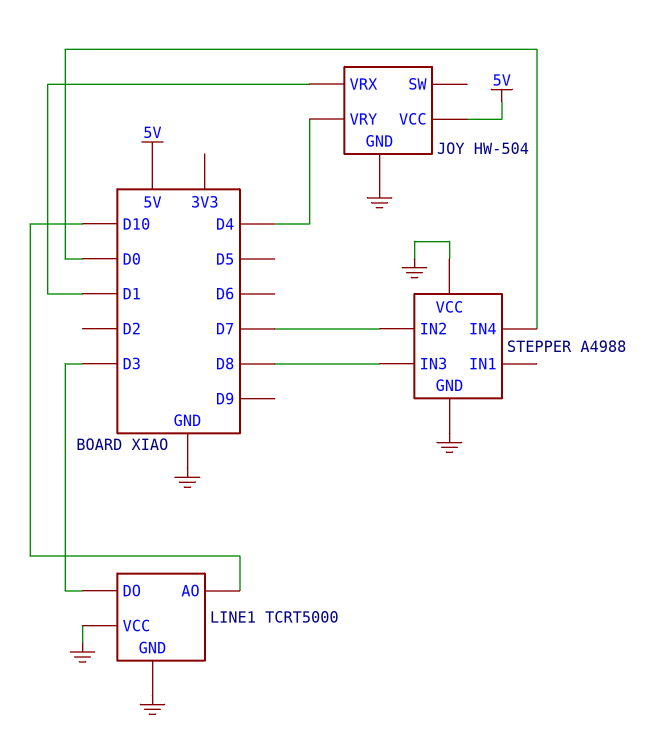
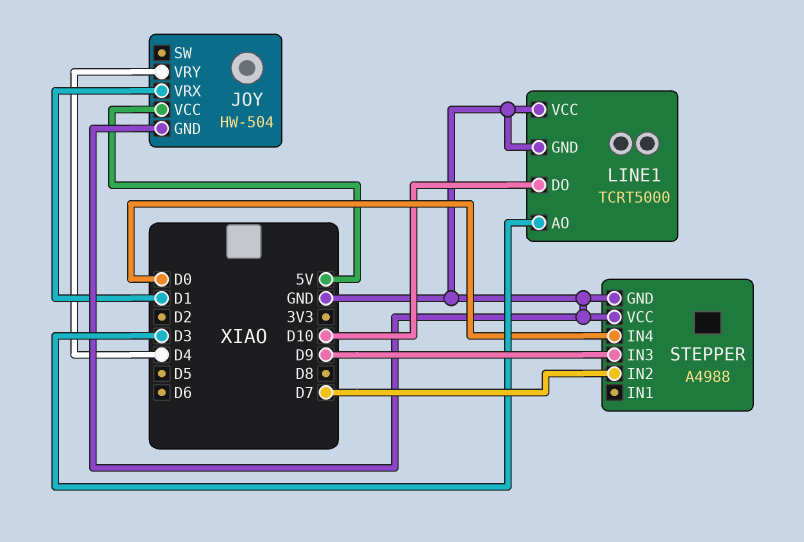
LINE1 pin AO: D10 -> D3
LINE1 pin DO: D3 -> D10
STEPPER pin IN3: D8 -> D9

